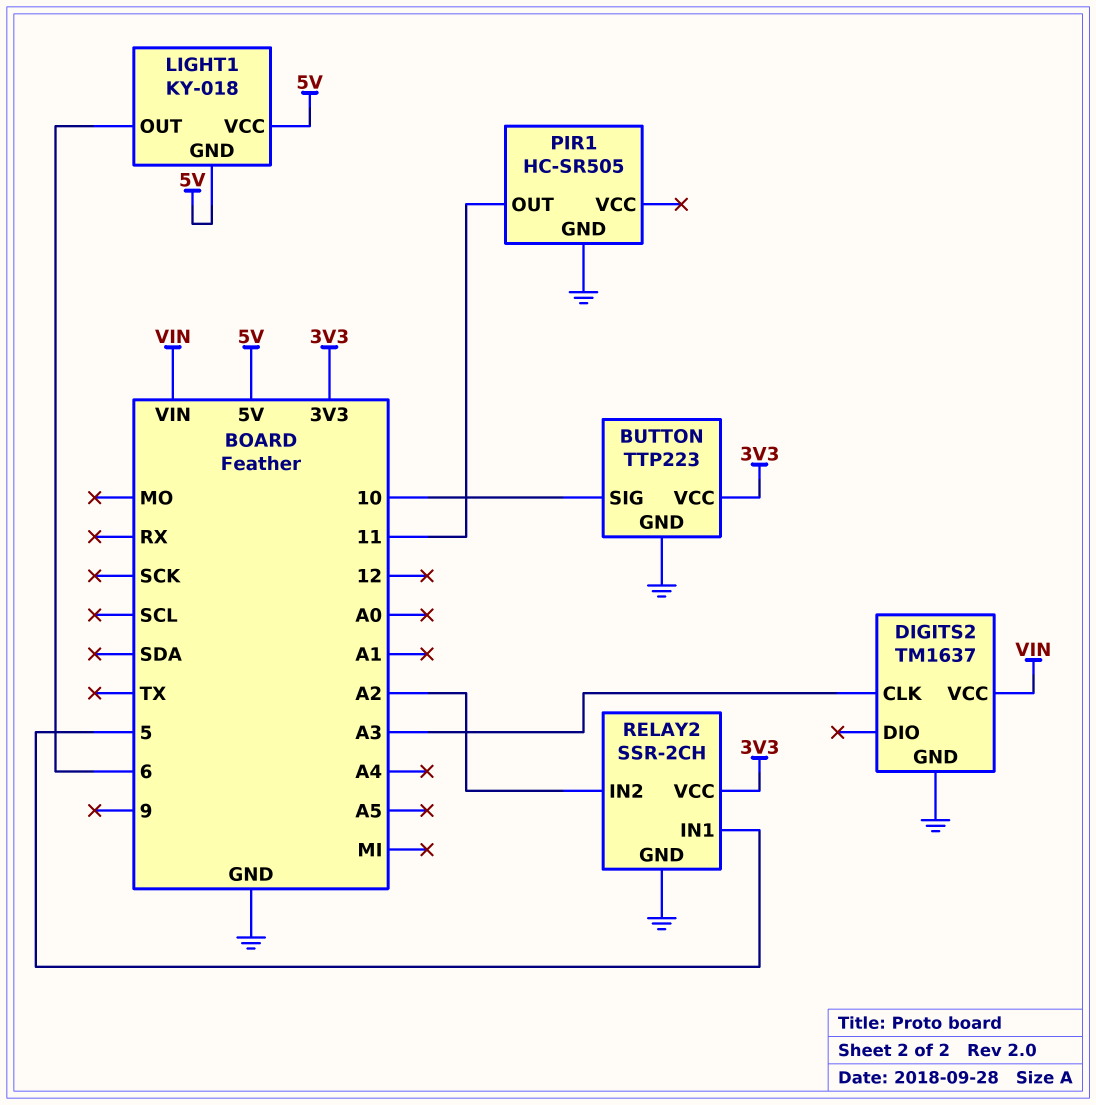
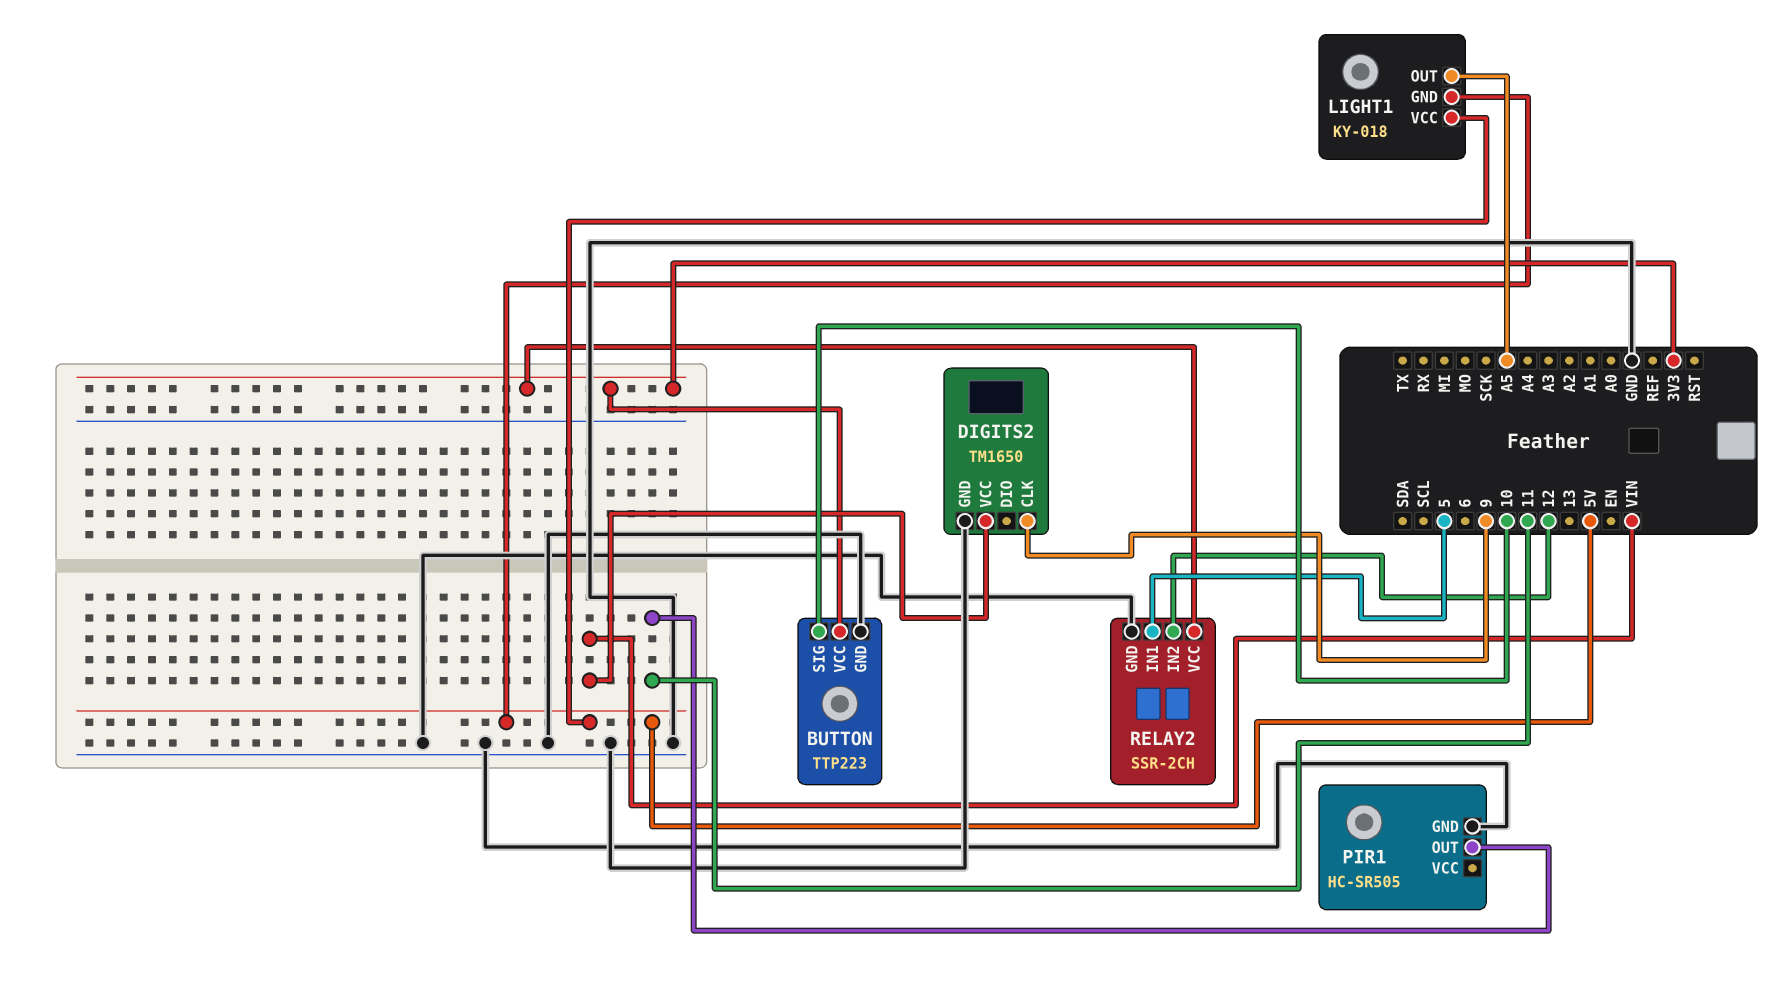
DIGITS2: TM1637 -> TM1650
DIGITS2 pin CLK: A3 -> 9
LIGHT1 pin OUT: 6 -> A5
RELAY2 pin IN2: A2 -> 12

